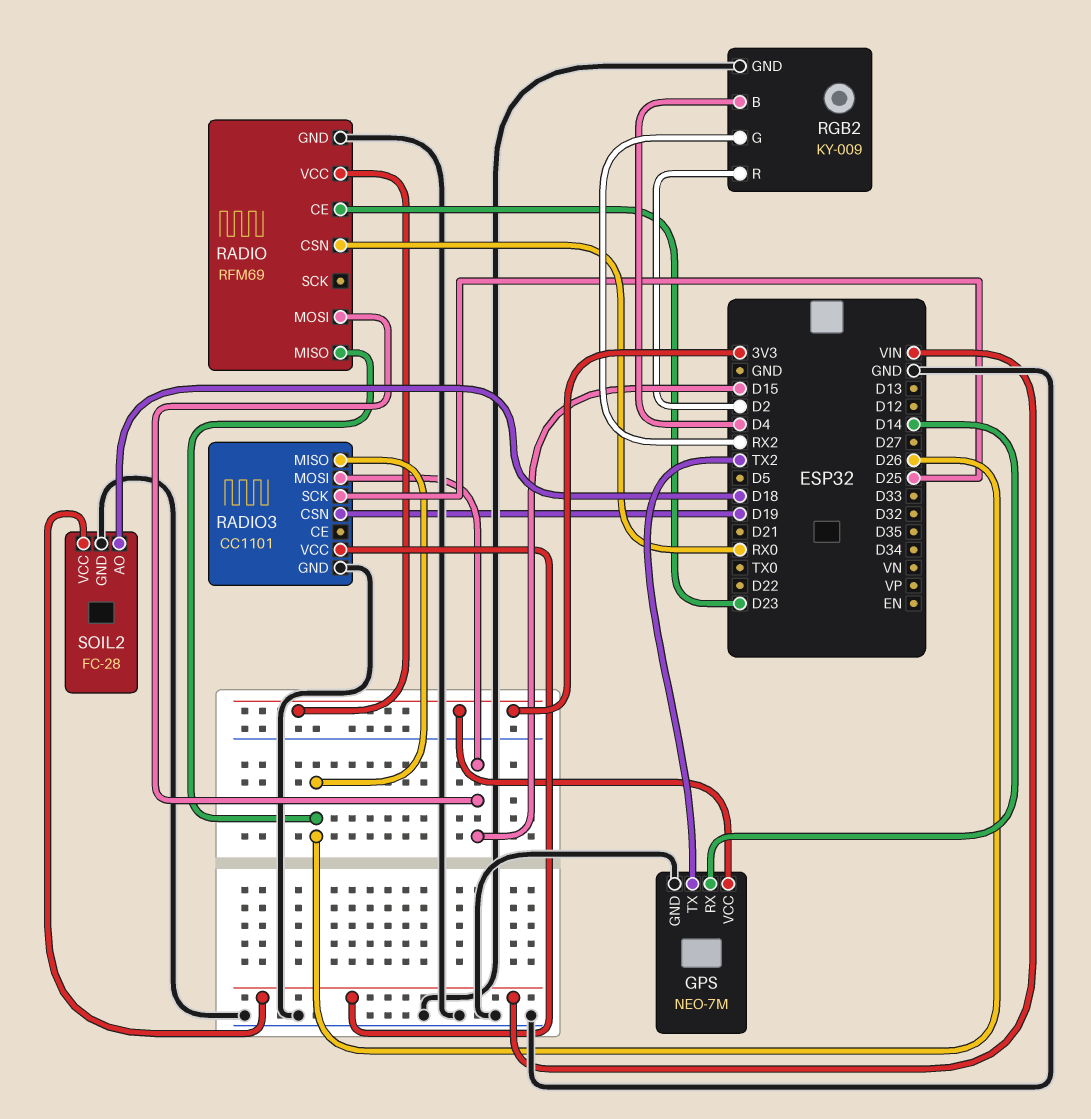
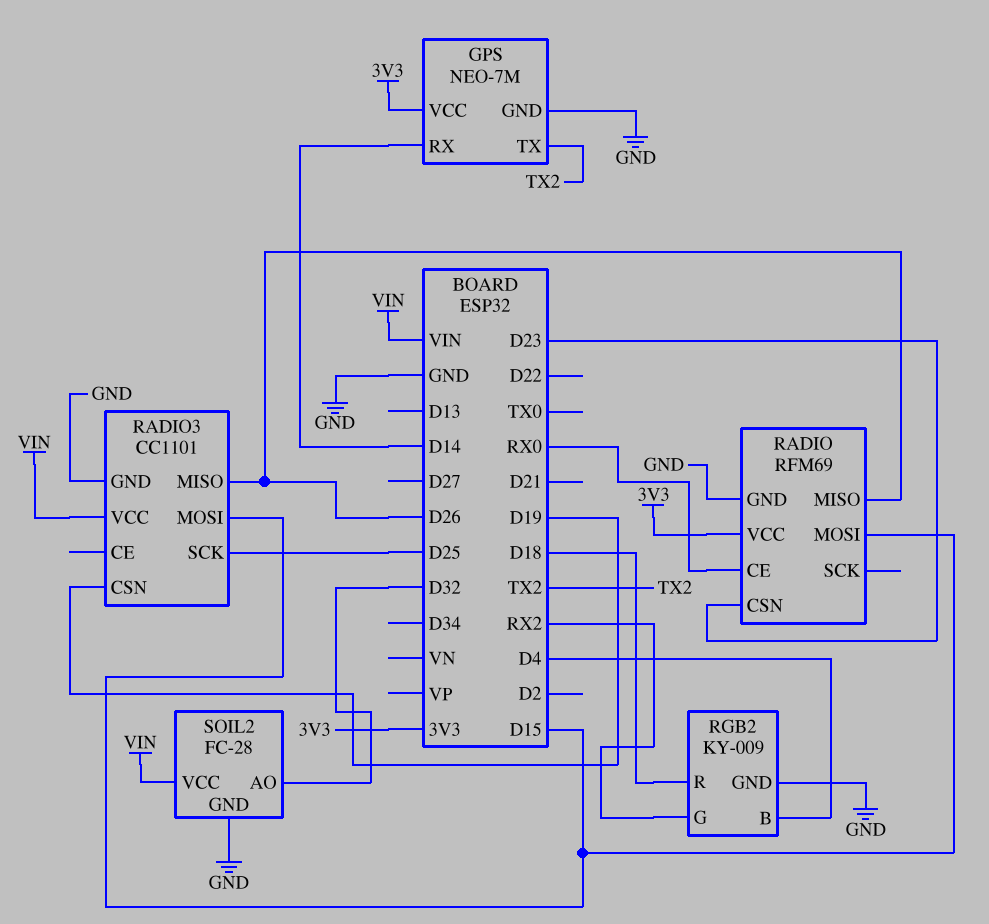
RADIO pin CE: D23 -> RX0
RADIO pin CSN: RX0 -> D23
RGB2 pin R: D2 -> D18
SOIL2 pin AO: D18 -> D32

